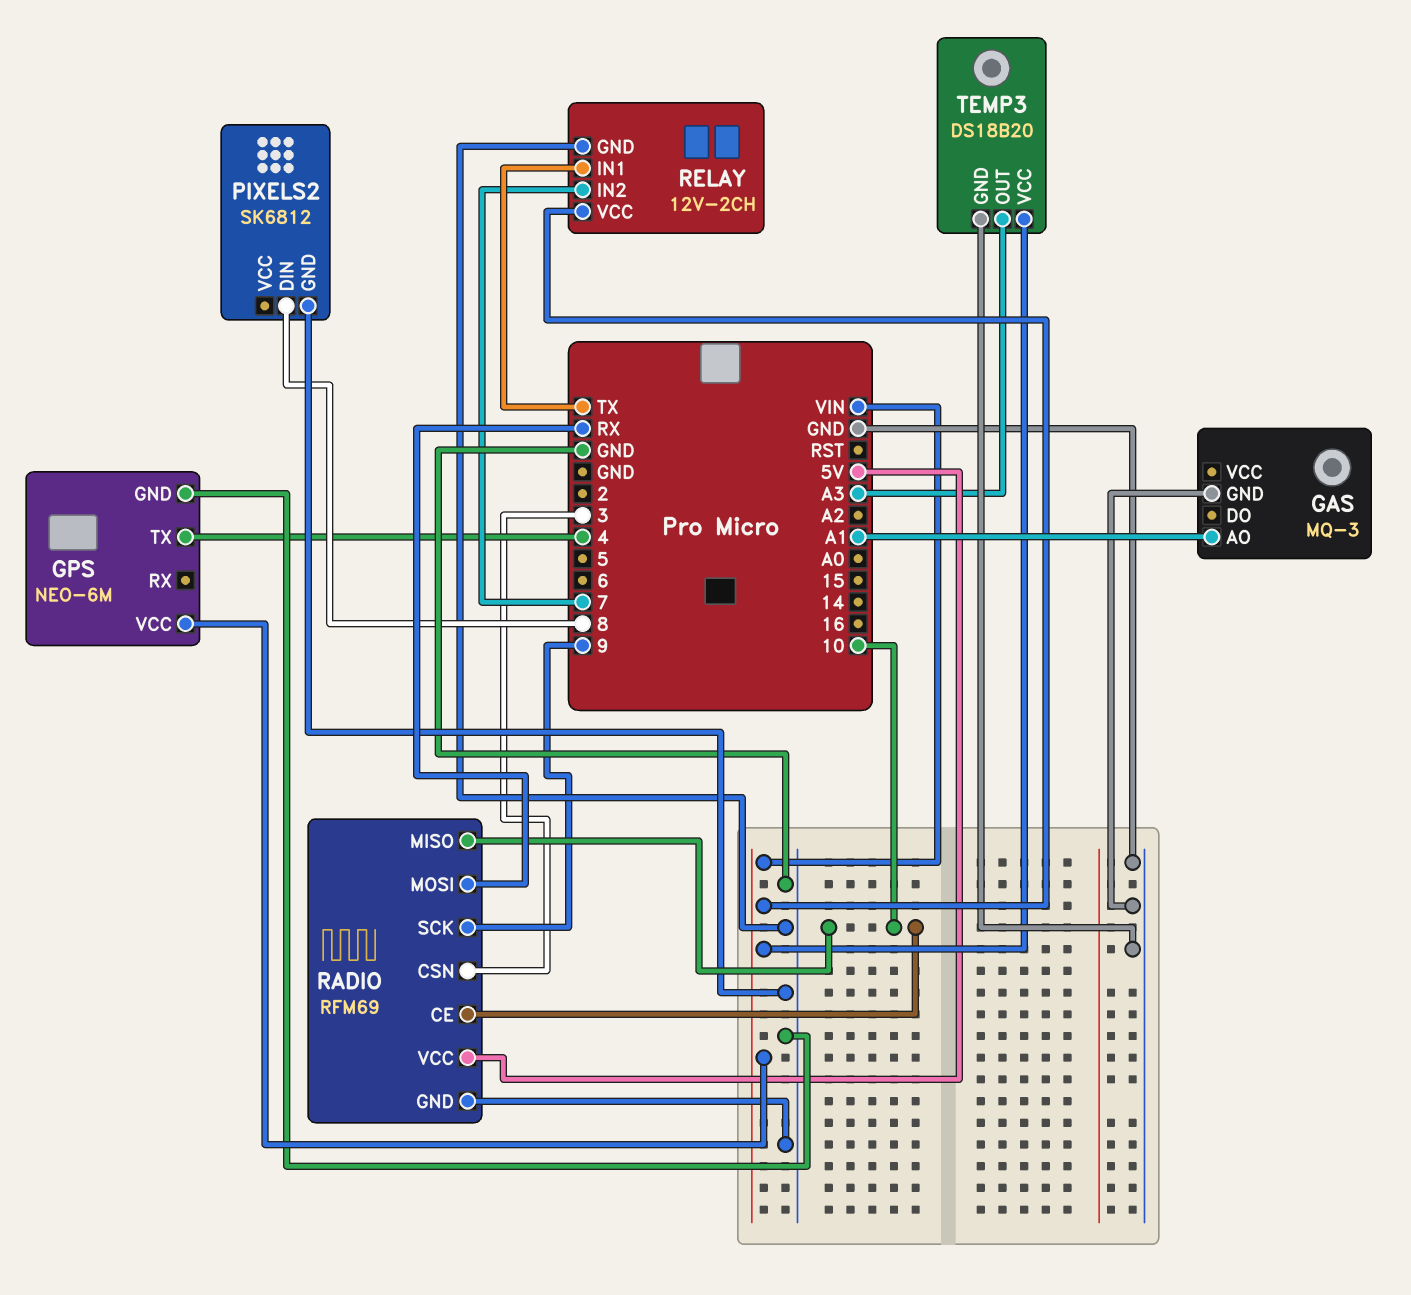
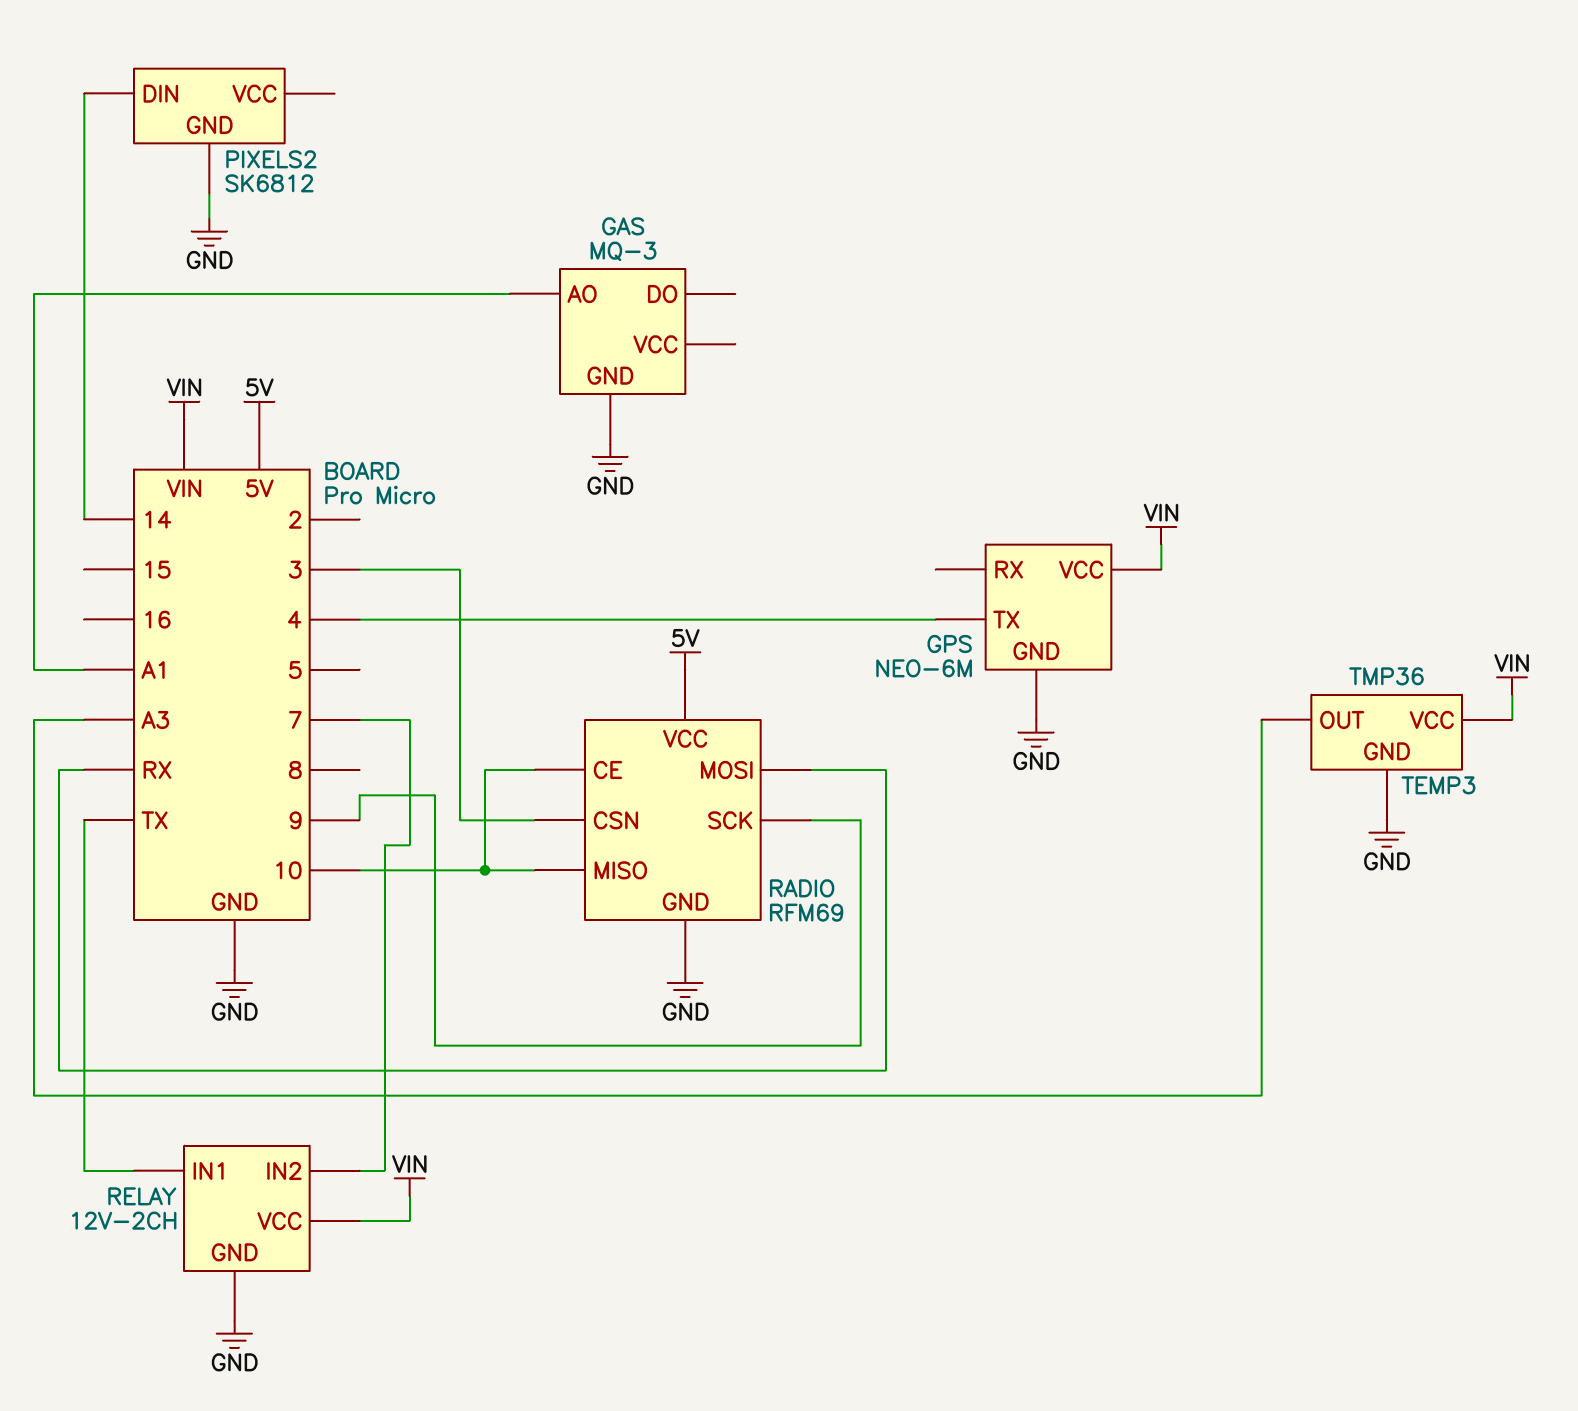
PIXELS2 pin DIN: 8 -> 14
TEMP3: DS18B20 -> TMP36

